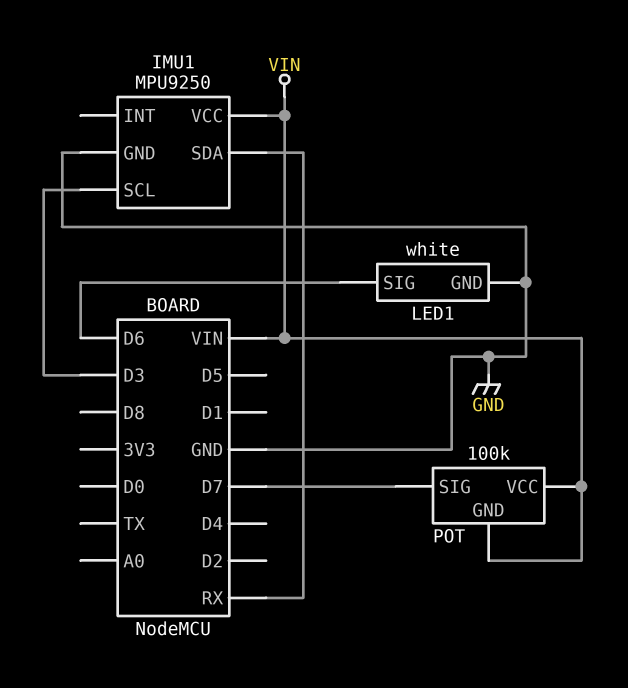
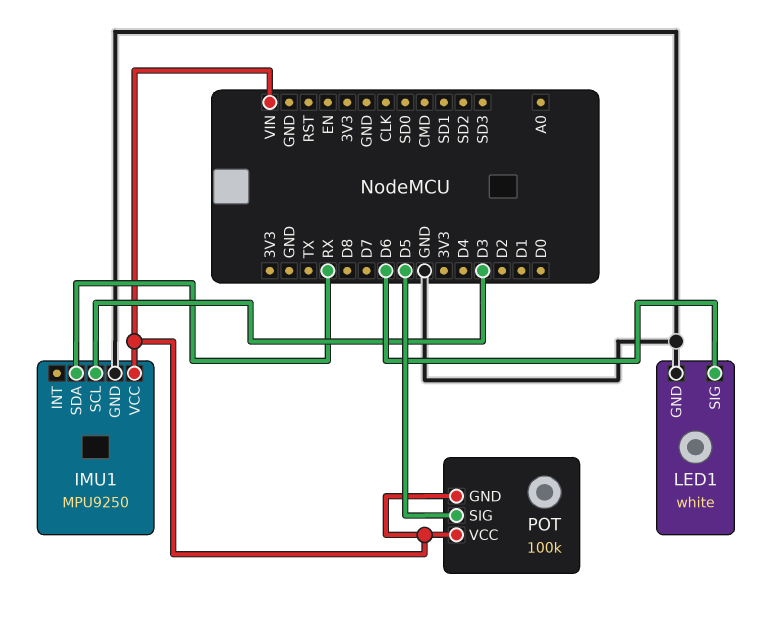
POT pin SIG: D7 -> D5

